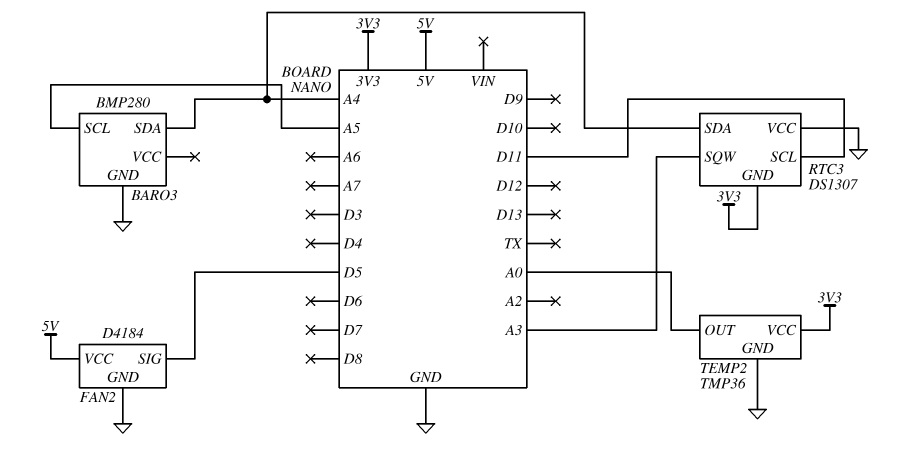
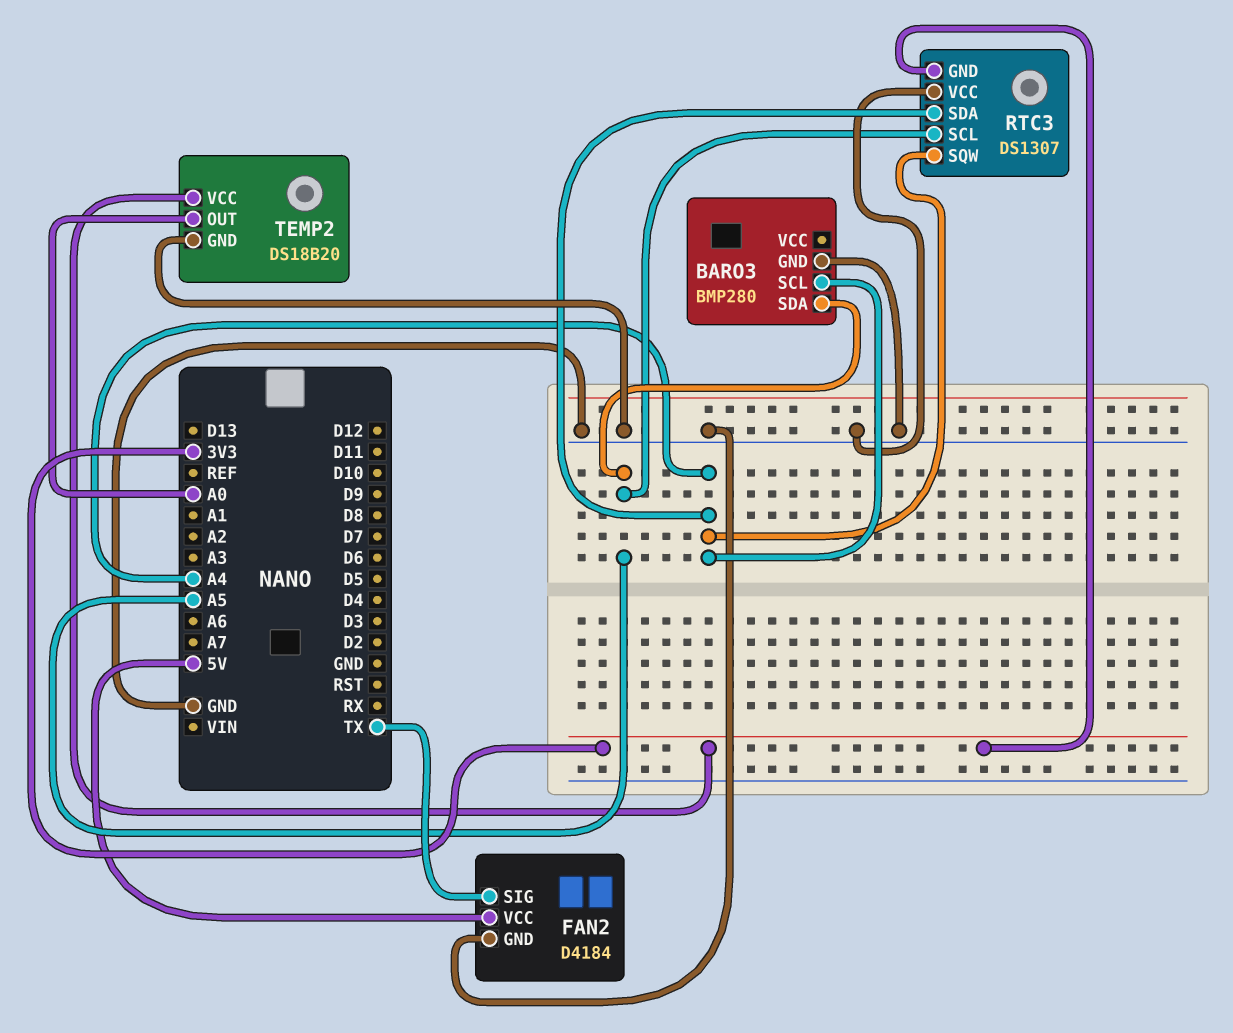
BARO3 pin SCL: A5 -> A4
BARO3 pin SDA: A4 -> A5
FAN2 pin SIG: D5 -> TX
RTC3 pin SCL: D11 -> A5
RTC3 pin SQW: A3 -> A4
TEMP2: TMP36 -> DS18B20

